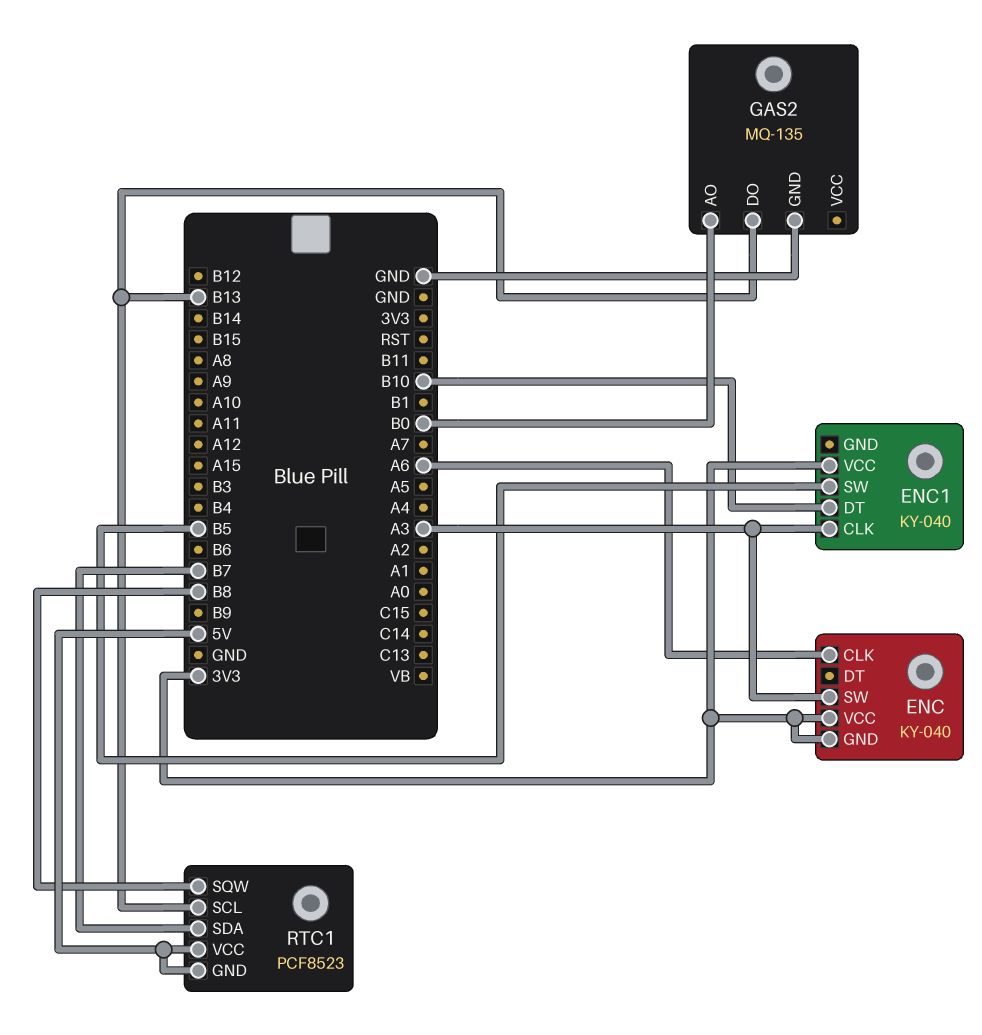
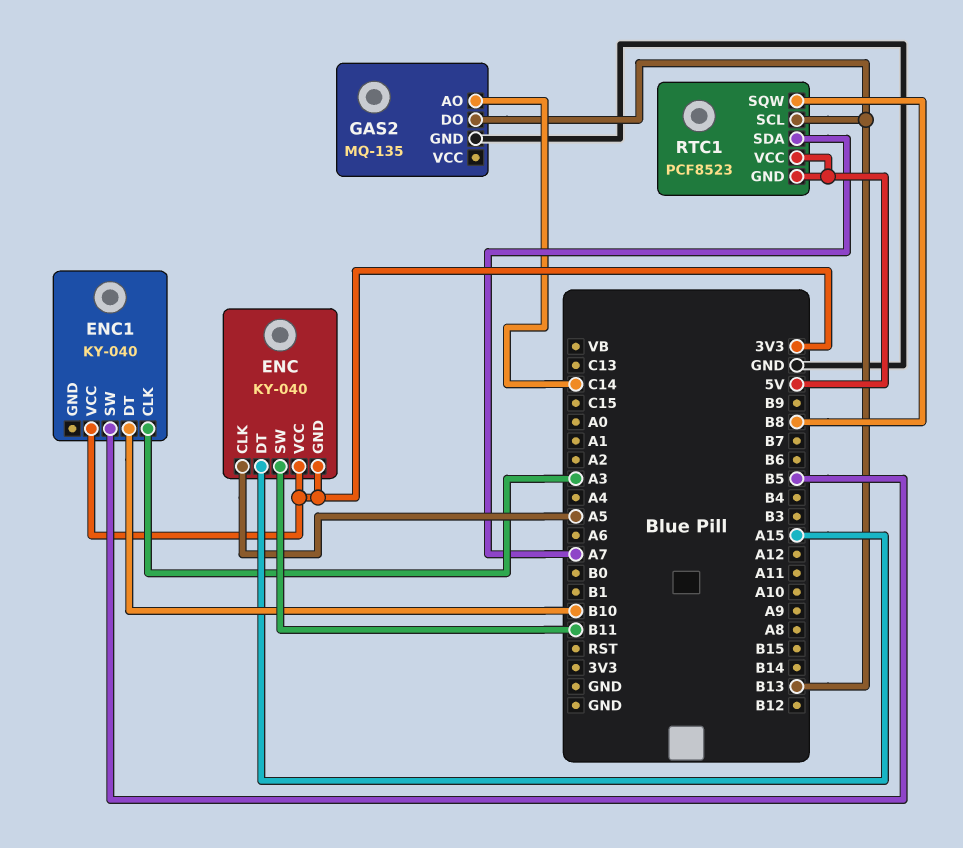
ENC pin CLK: A6 -> A5
ENC pin DT: none -> A15
ENC pin SW: A3 -> B11
GAS2 pin AO: B0 -> C14
RTC1 pin SDA: B7 -> A7

